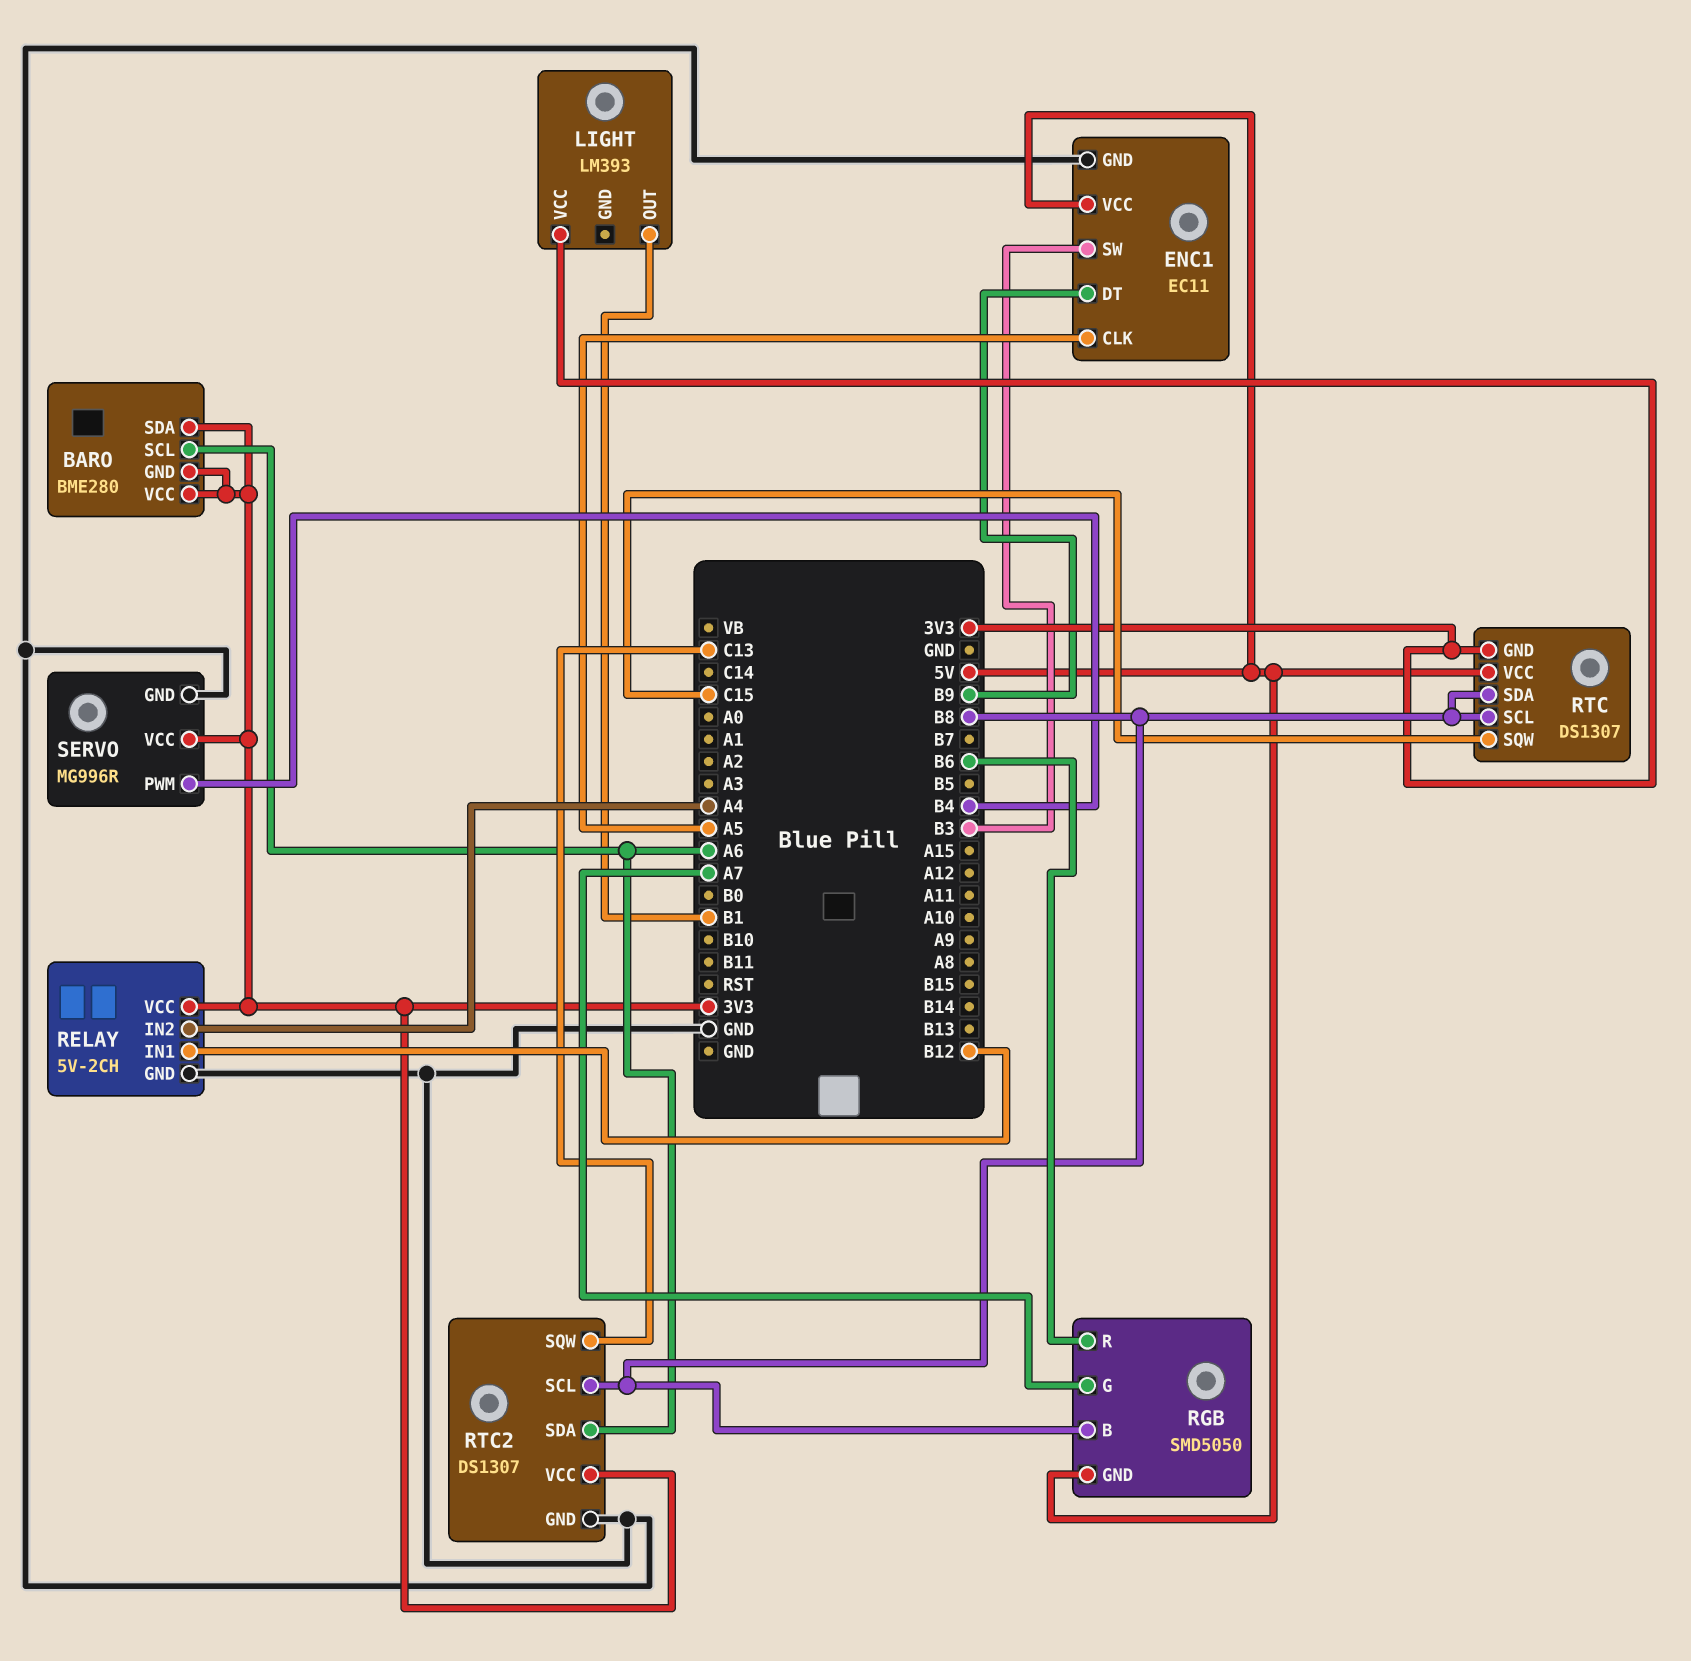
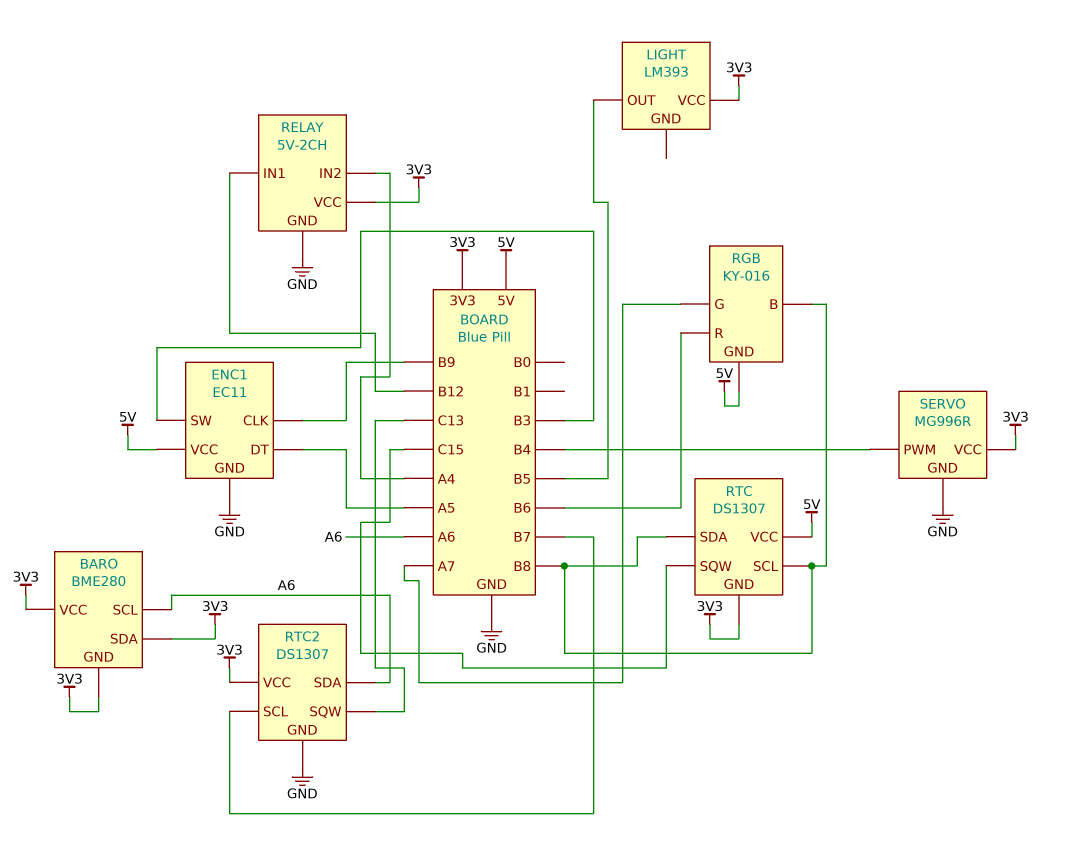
ENC1 pin CLK: A5 -> B9
ENC1 pin DT: B9 -> A5
LIGHT pin OUT: B1 -> B5
RGB: SMD5050 -> KY-016
RTC2 pin SCL: B8 -> B7

